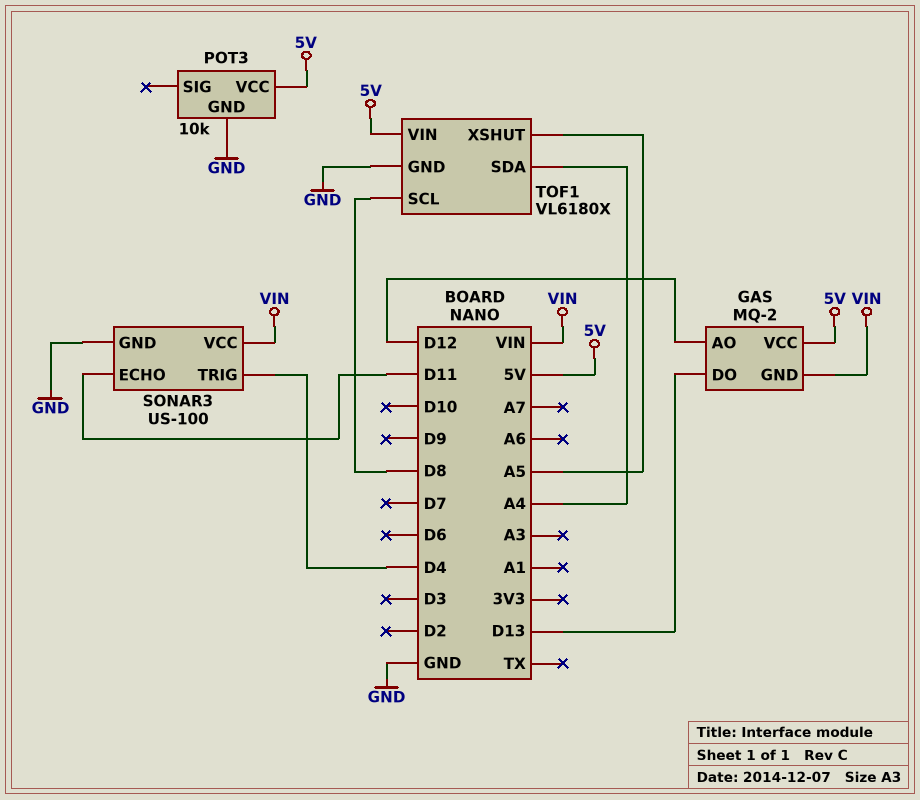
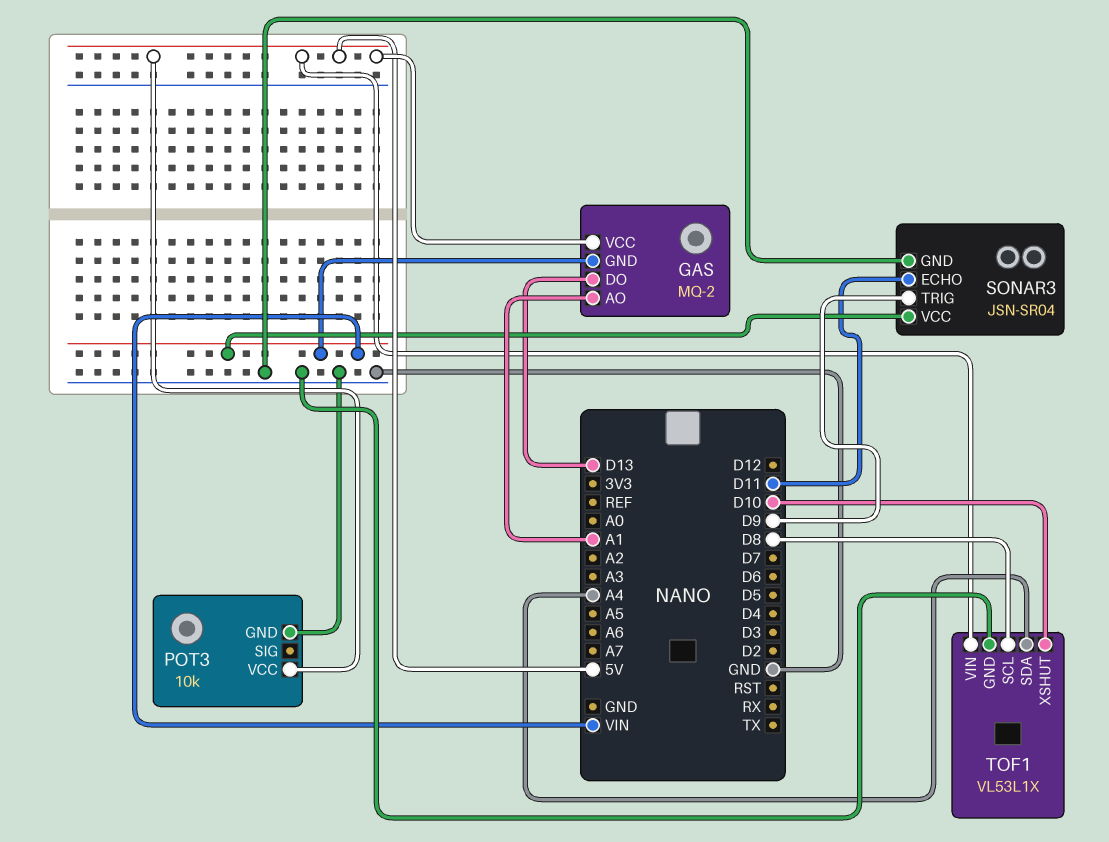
GAS pin AO: D12 -> A1
SONAR3: US-100 -> JSN-SR04
SONAR3 pin TRIG: D4 -> D9
TOF1: VL6180X -> VL53L1X
TOF1 pin XSHUT: A5 -> D10

